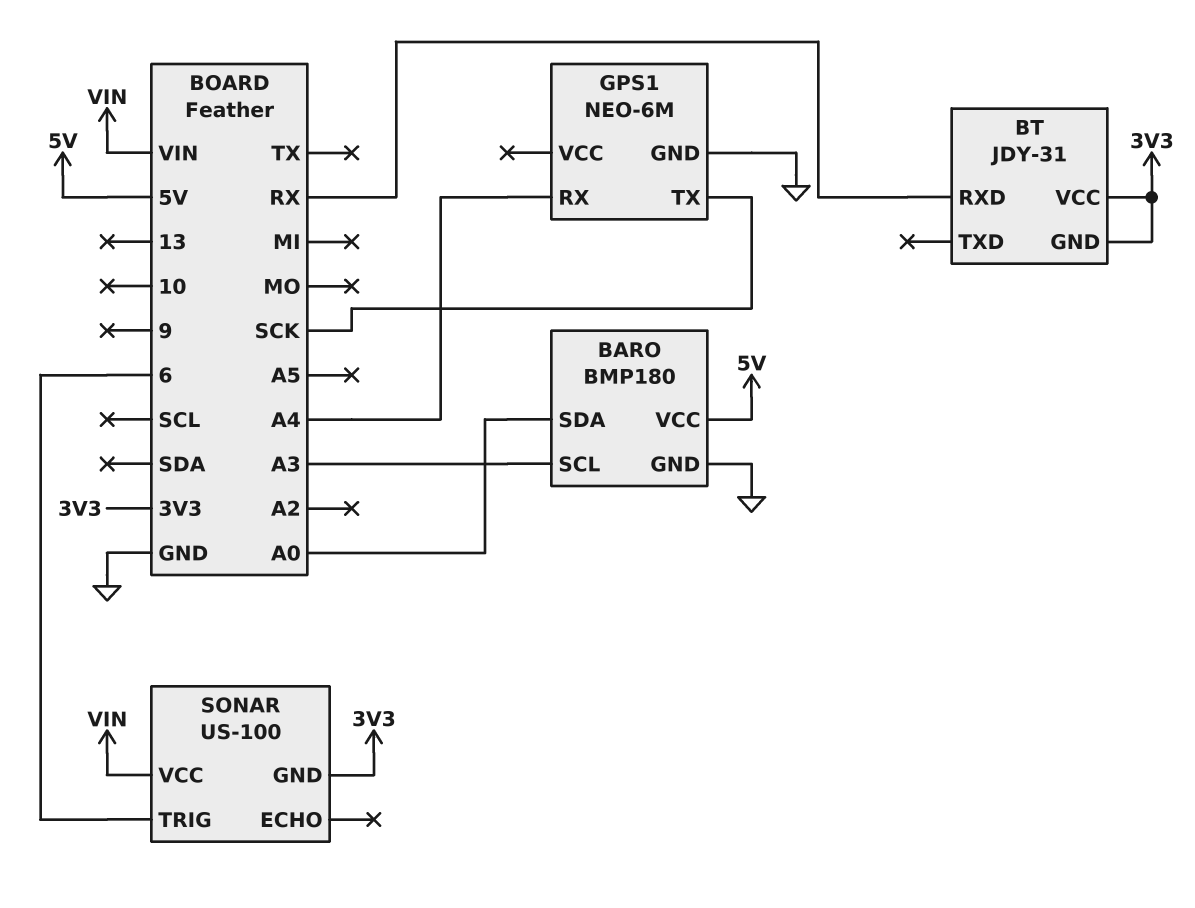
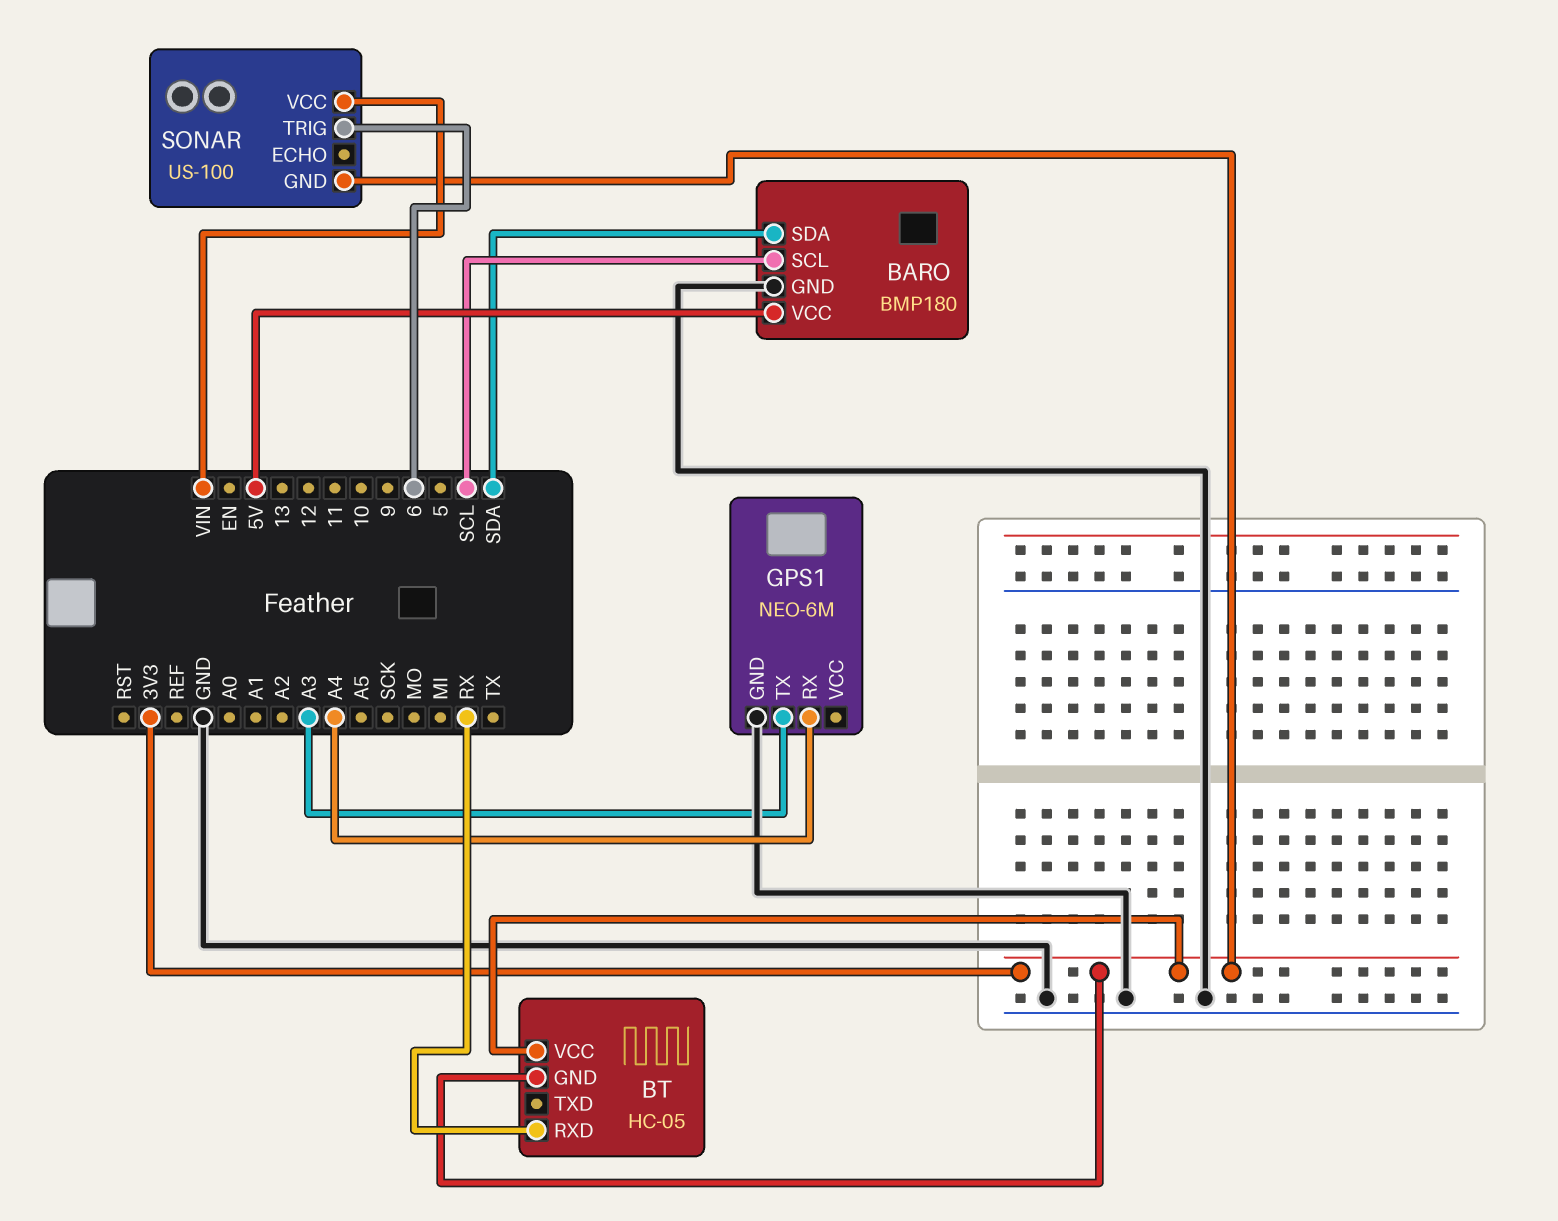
BARO pin SCL: A3 -> SCL
BARO pin SDA: A0 -> SDA
BT: JDY-31 -> HC-05
GPS1 pin TX: SCK -> A3

